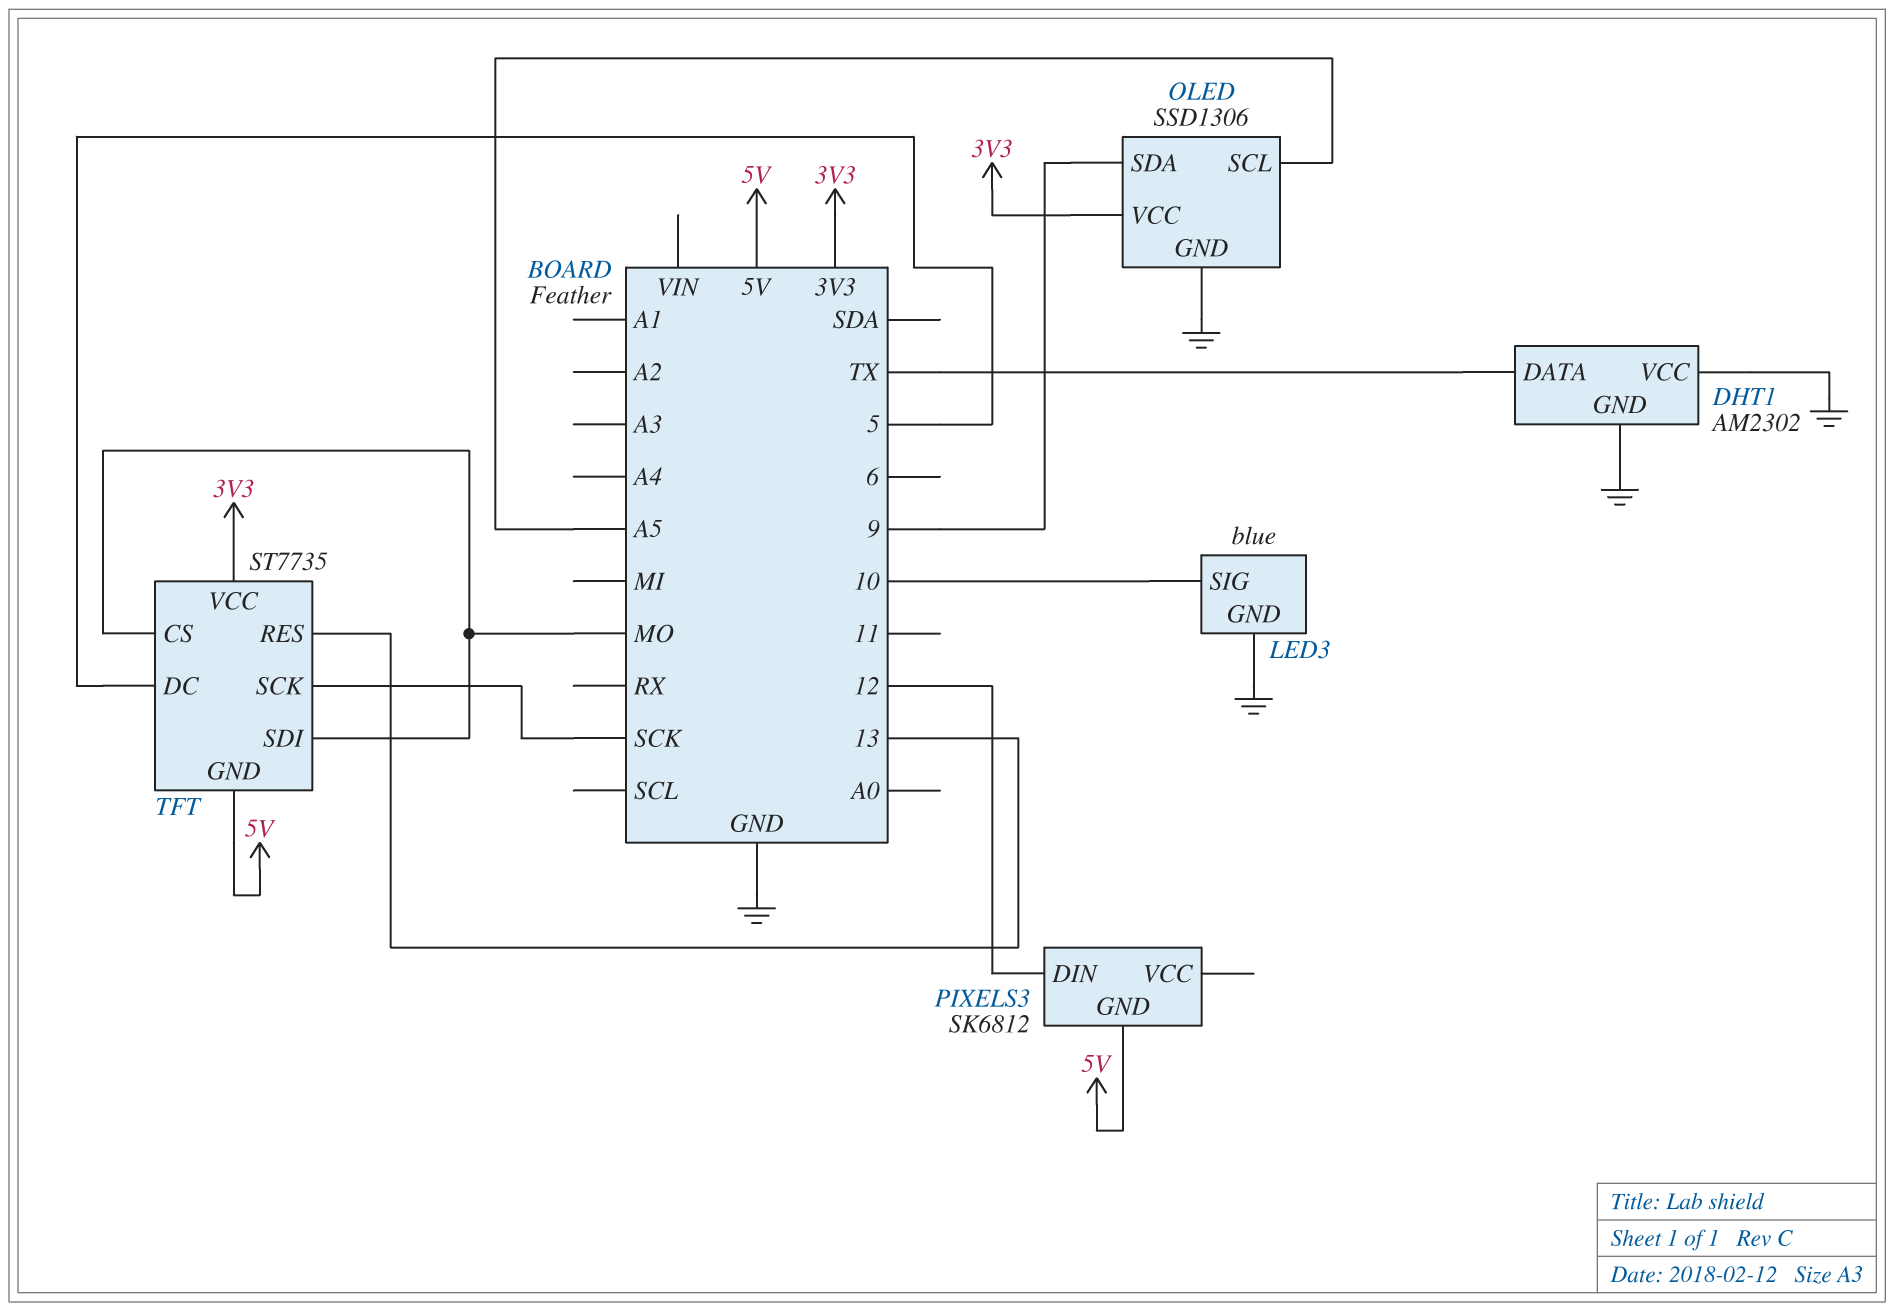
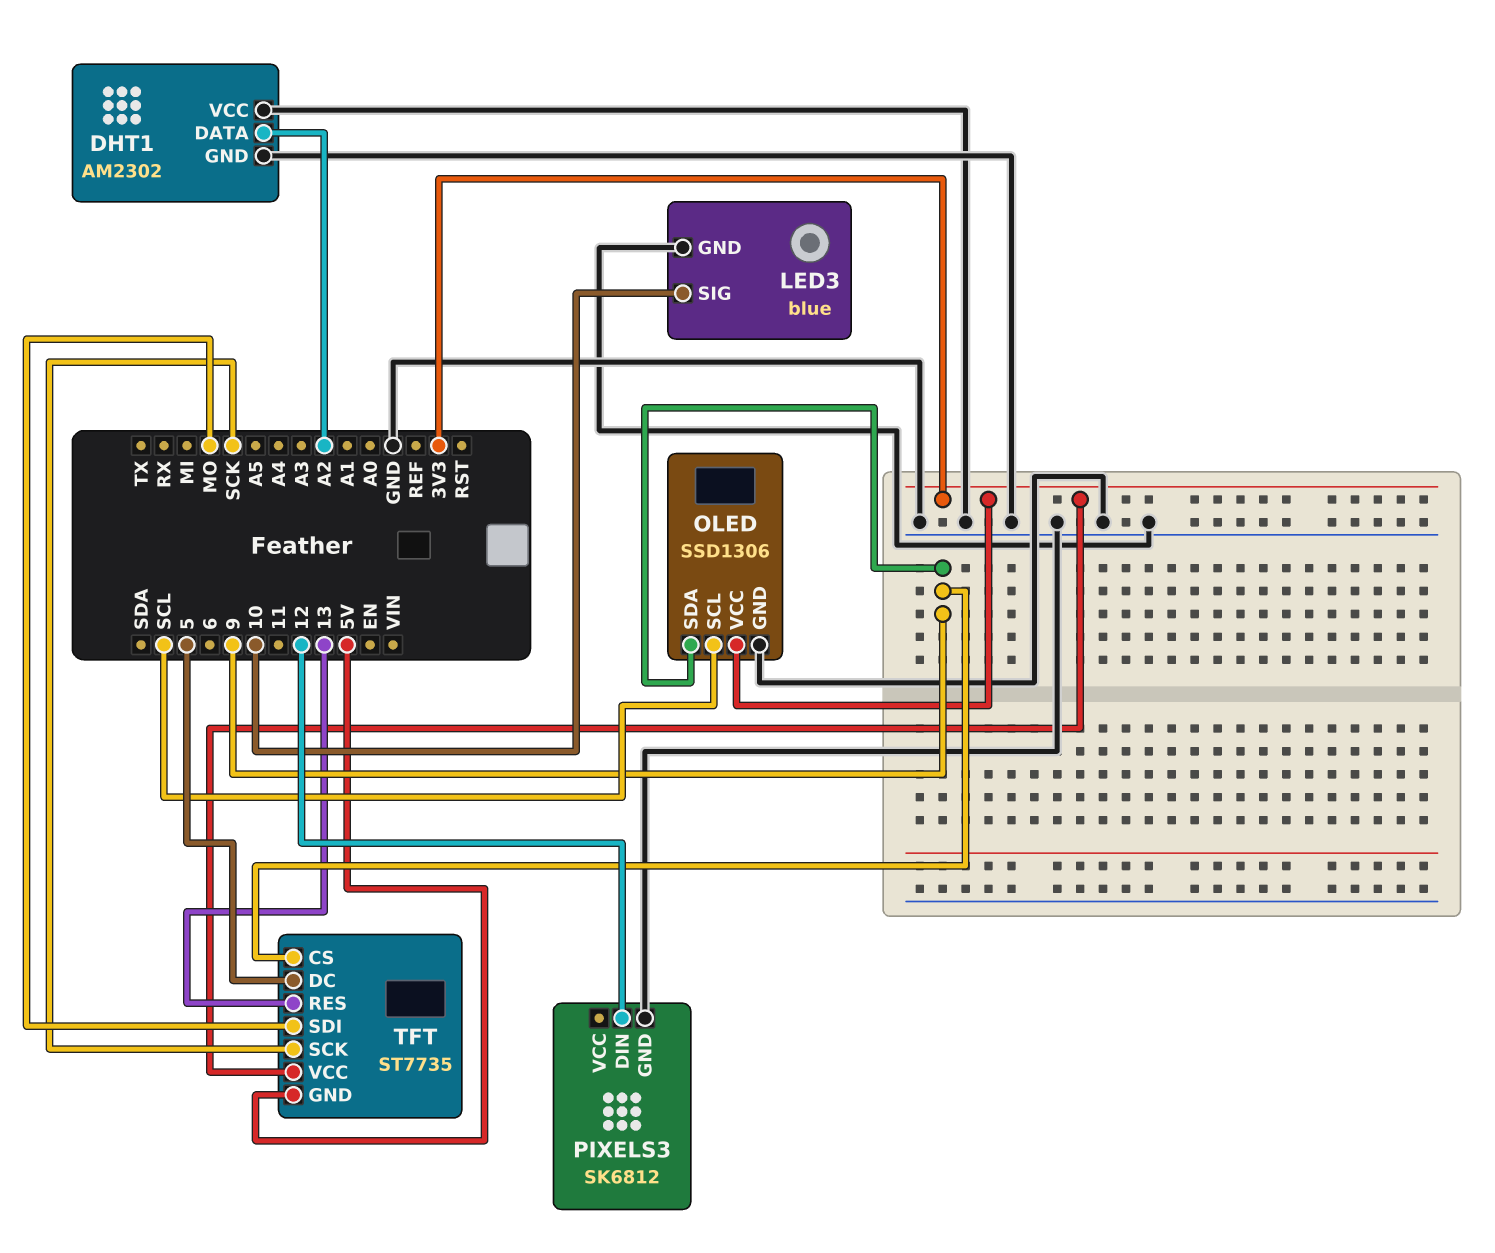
DHT1 pin DATA: TX -> A2
OLED pin SCL: A5 -> SCL
PIXELS3 pin GND: 5V -> GND
TFT pin CS: MO -> 9

